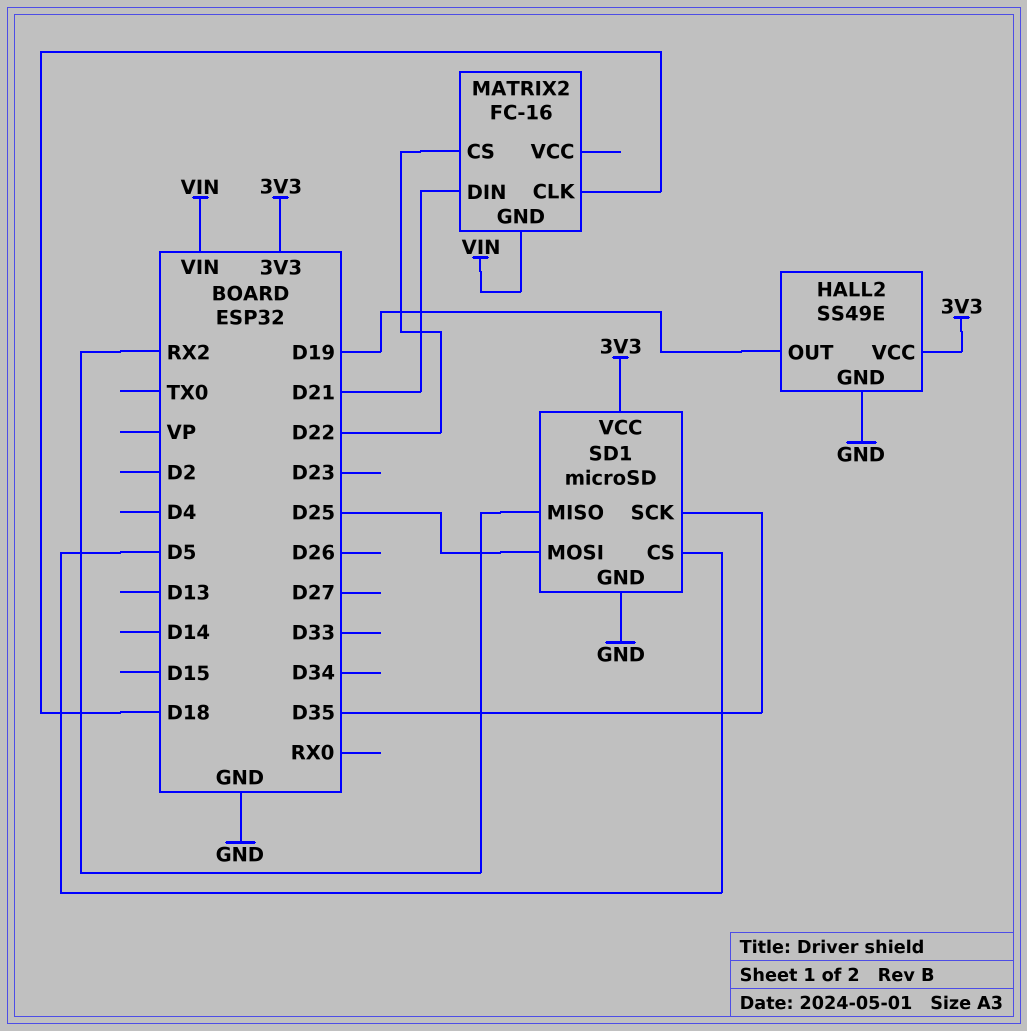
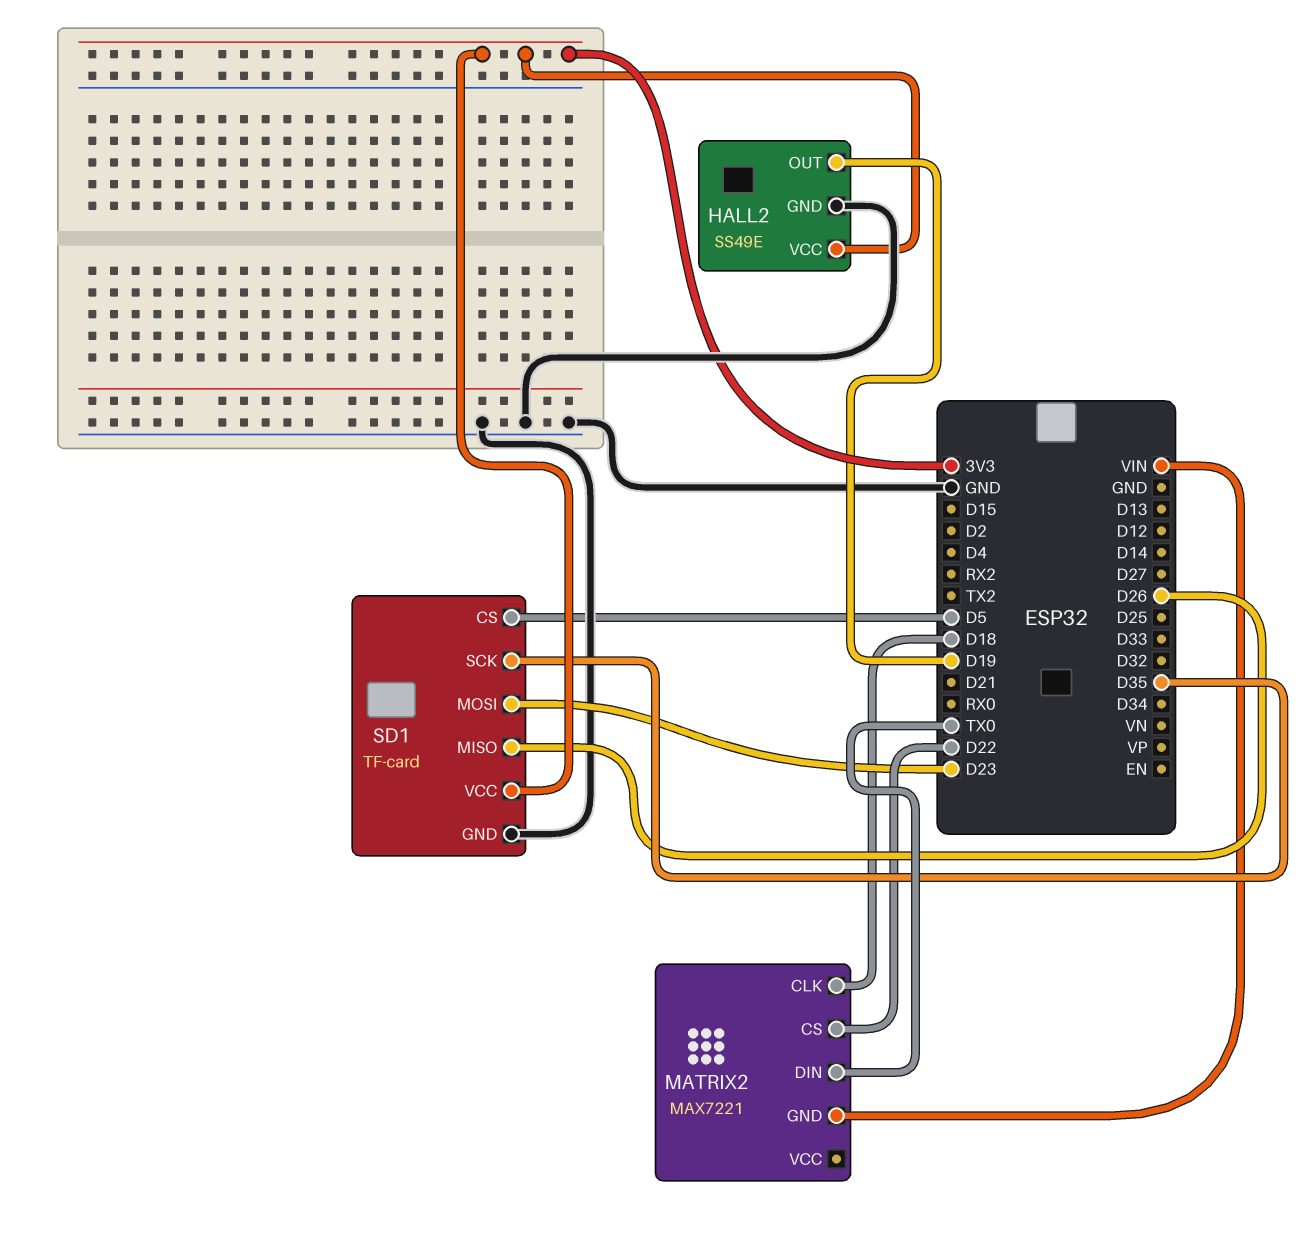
MATRIX2: FC-16 -> MAX7221
MATRIX2 pin DIN: D21 -> TX0
SD1: microSD -> TF-card
SD1 pin MISO: RX2 -> D26
SD1 pin MOSI: D25 -> D23

